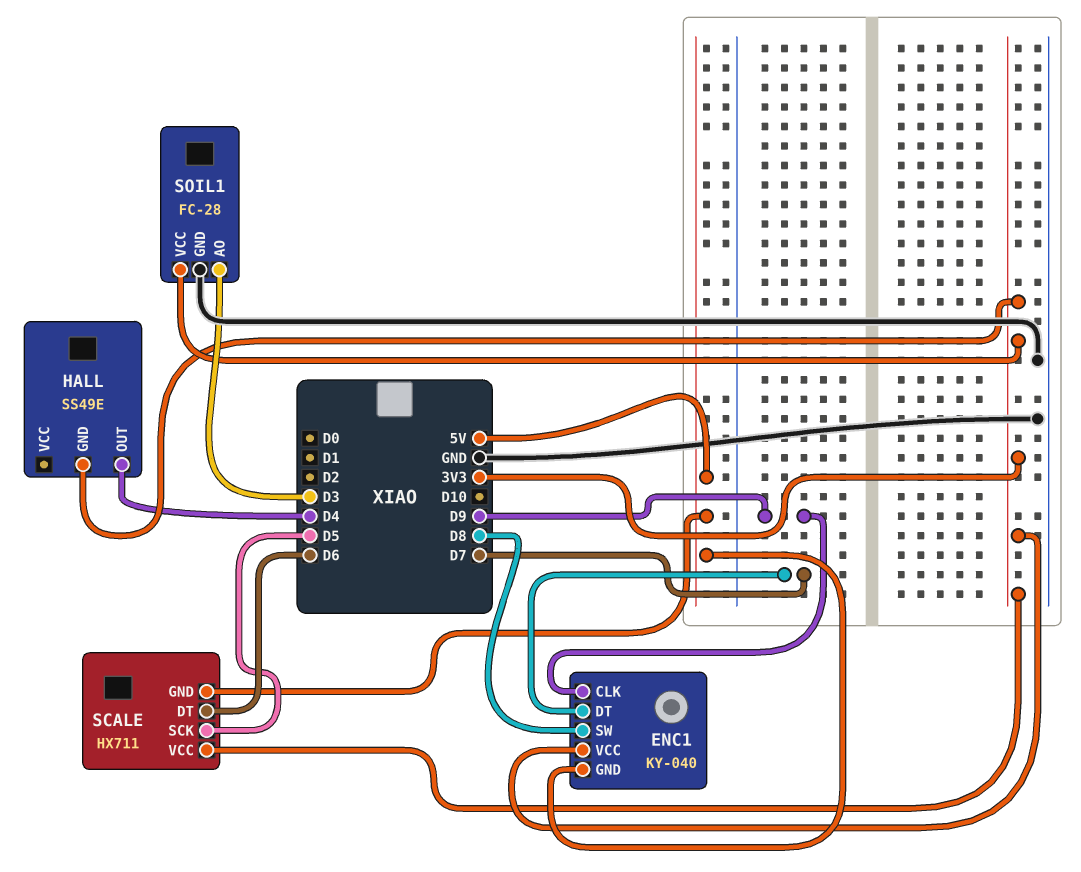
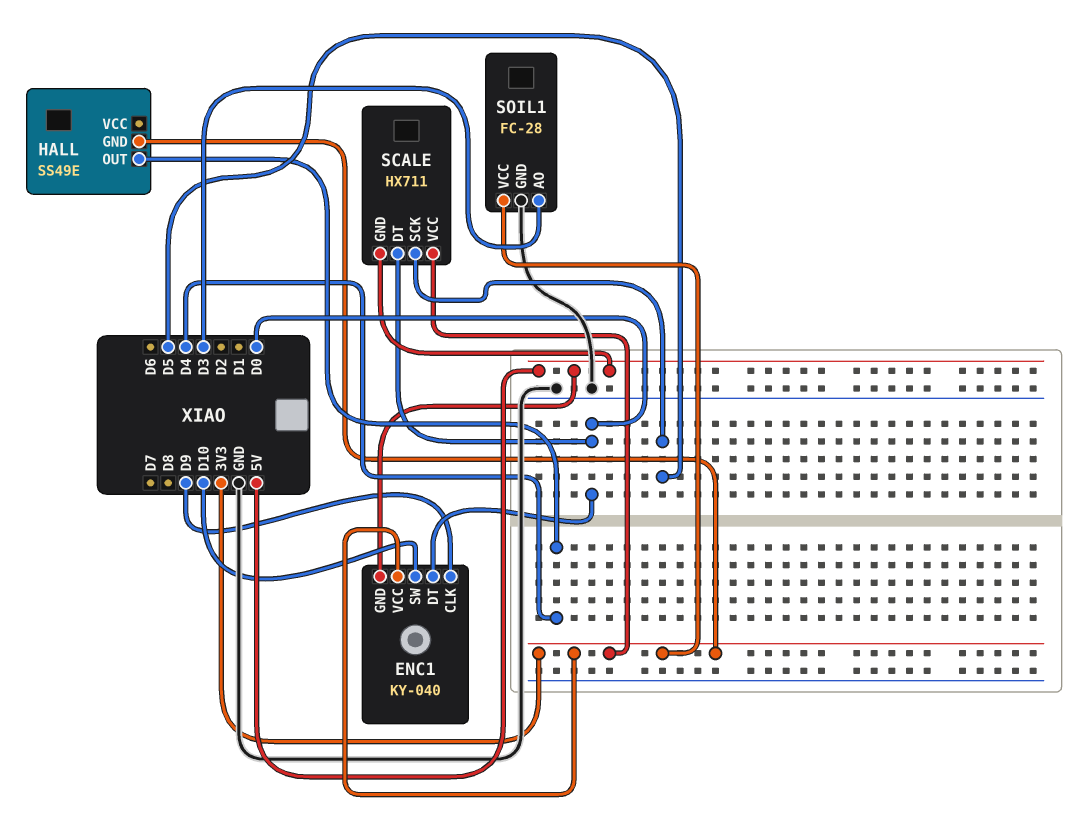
ENC1 pin DT: D7 -> D0
ENC1 pin SW: D8 -> D10
SCALE pin DT: D6 -> D0

